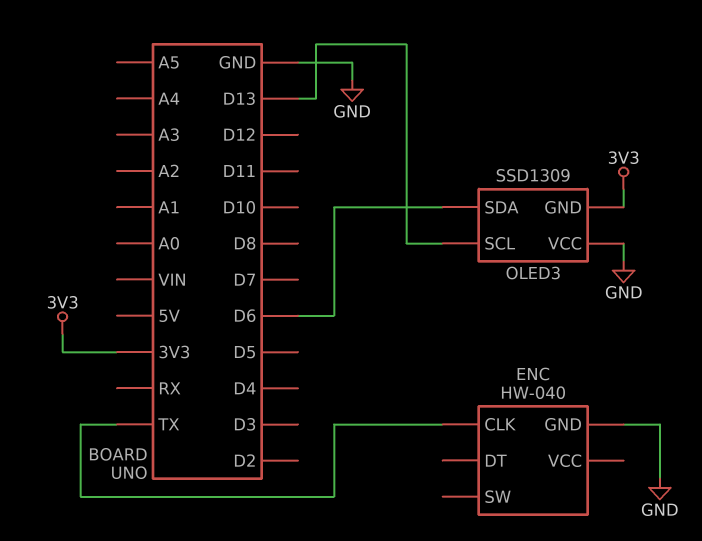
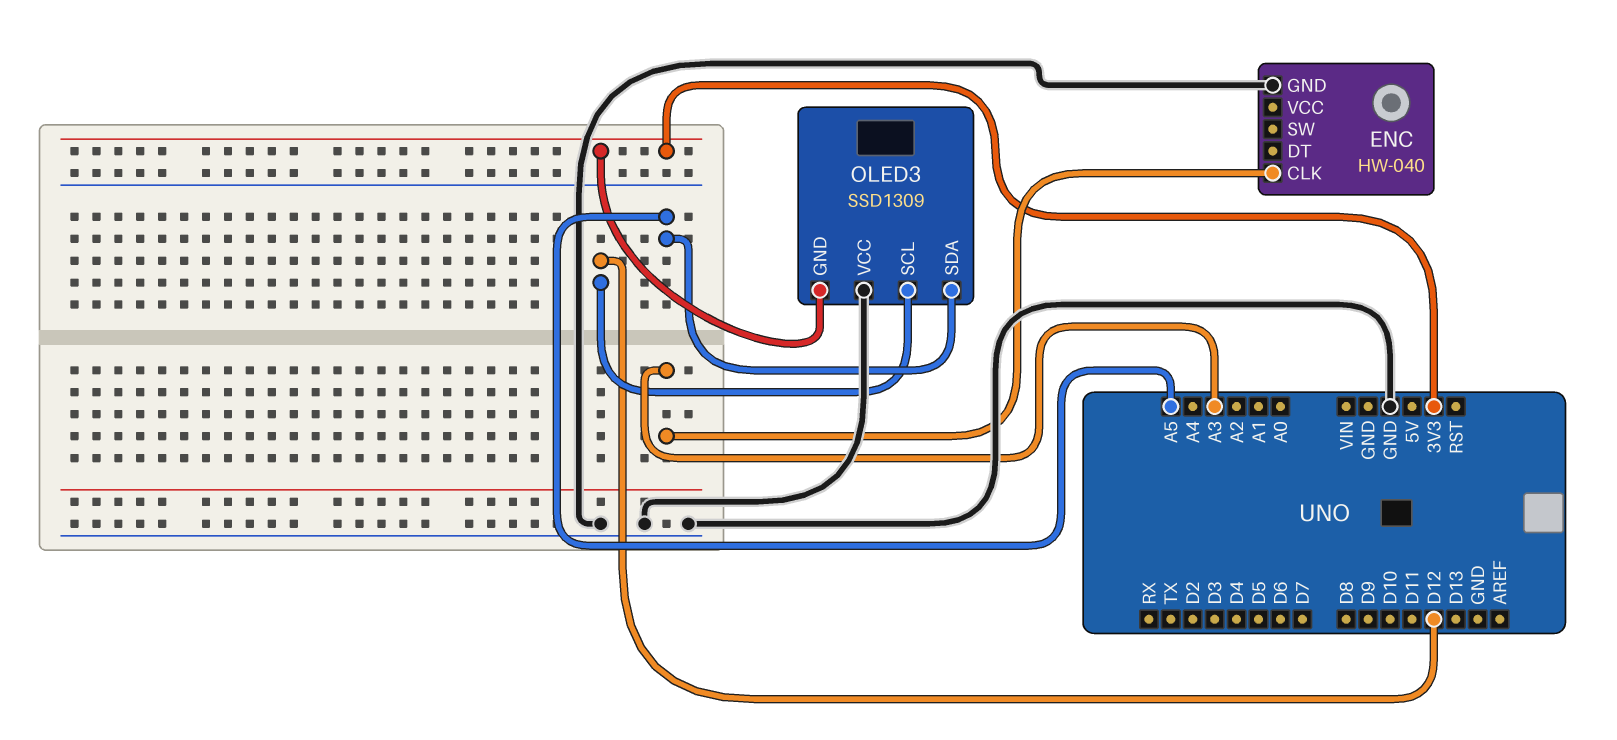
ENC pin CLK: TX -> A3
OLED3 pin SCL: D13 -> D12
OLED3 pin SDA: D6 -> A5

